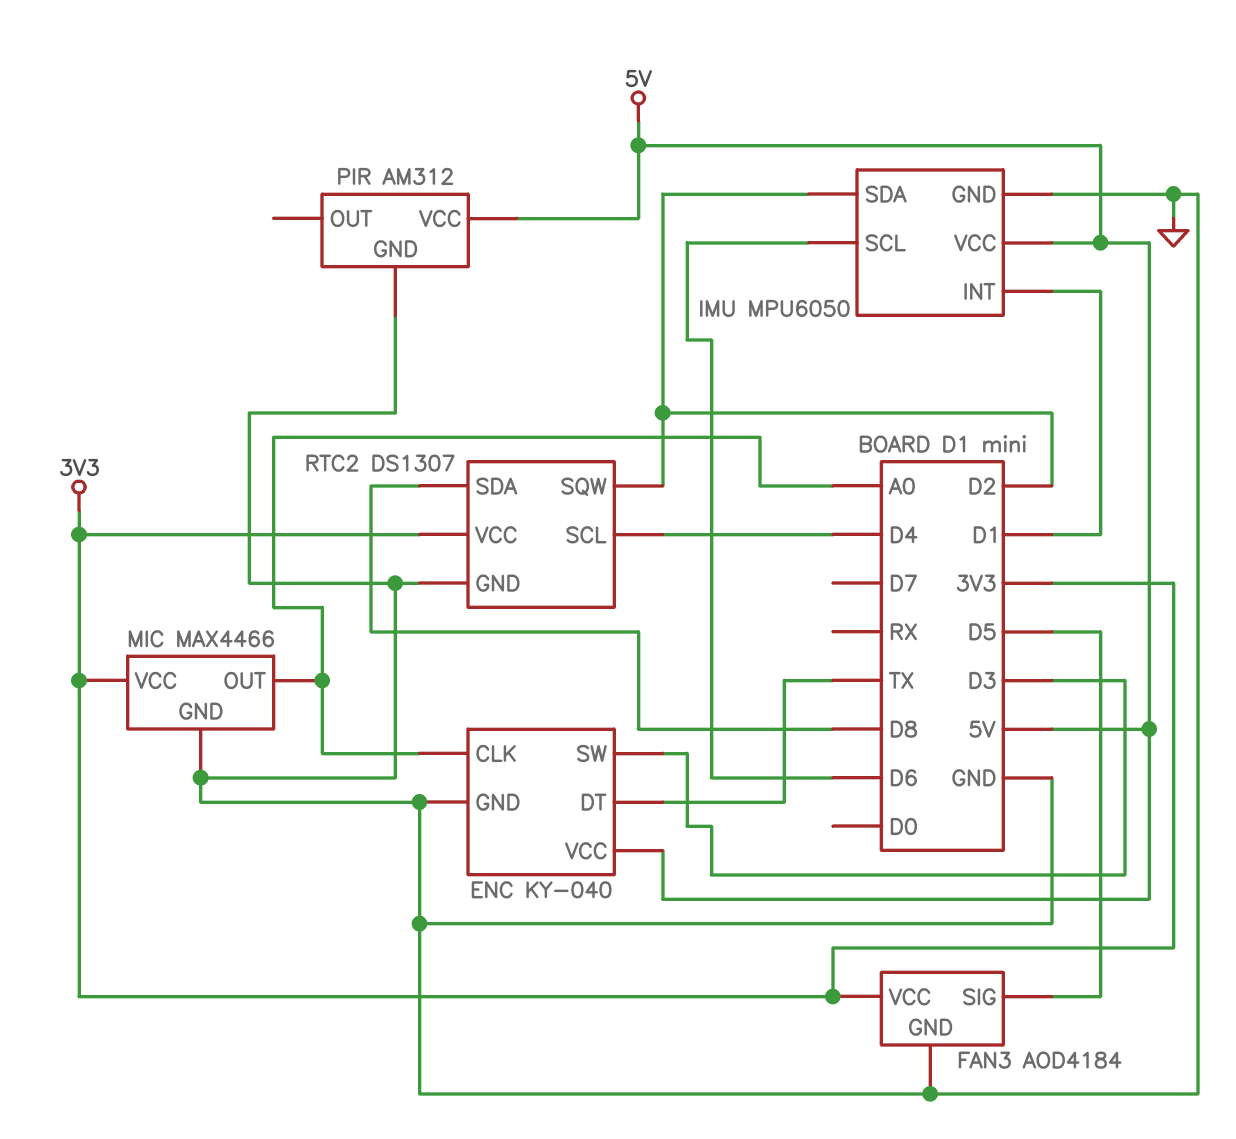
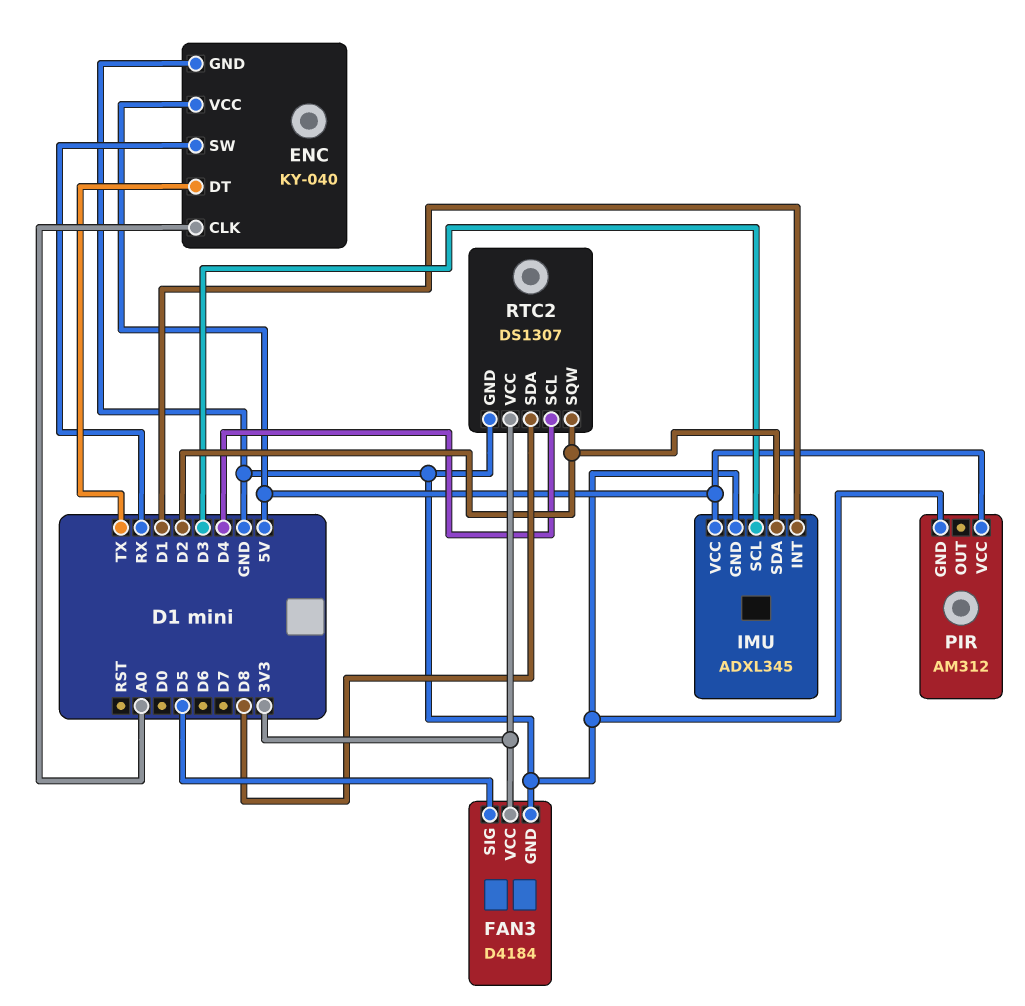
ENC pin SW: D3 -> RX
FAN3: AOD4184 -> D4184
IMU: MPU6050 -> ADXL345
IMU pin SCL: D6 -> D3
MIC: MAX4466 -> none
MIC pin GND: GND -> none
MIC pin OUT: A0 -> none
MIC pin VCC: 3V3 -> none

